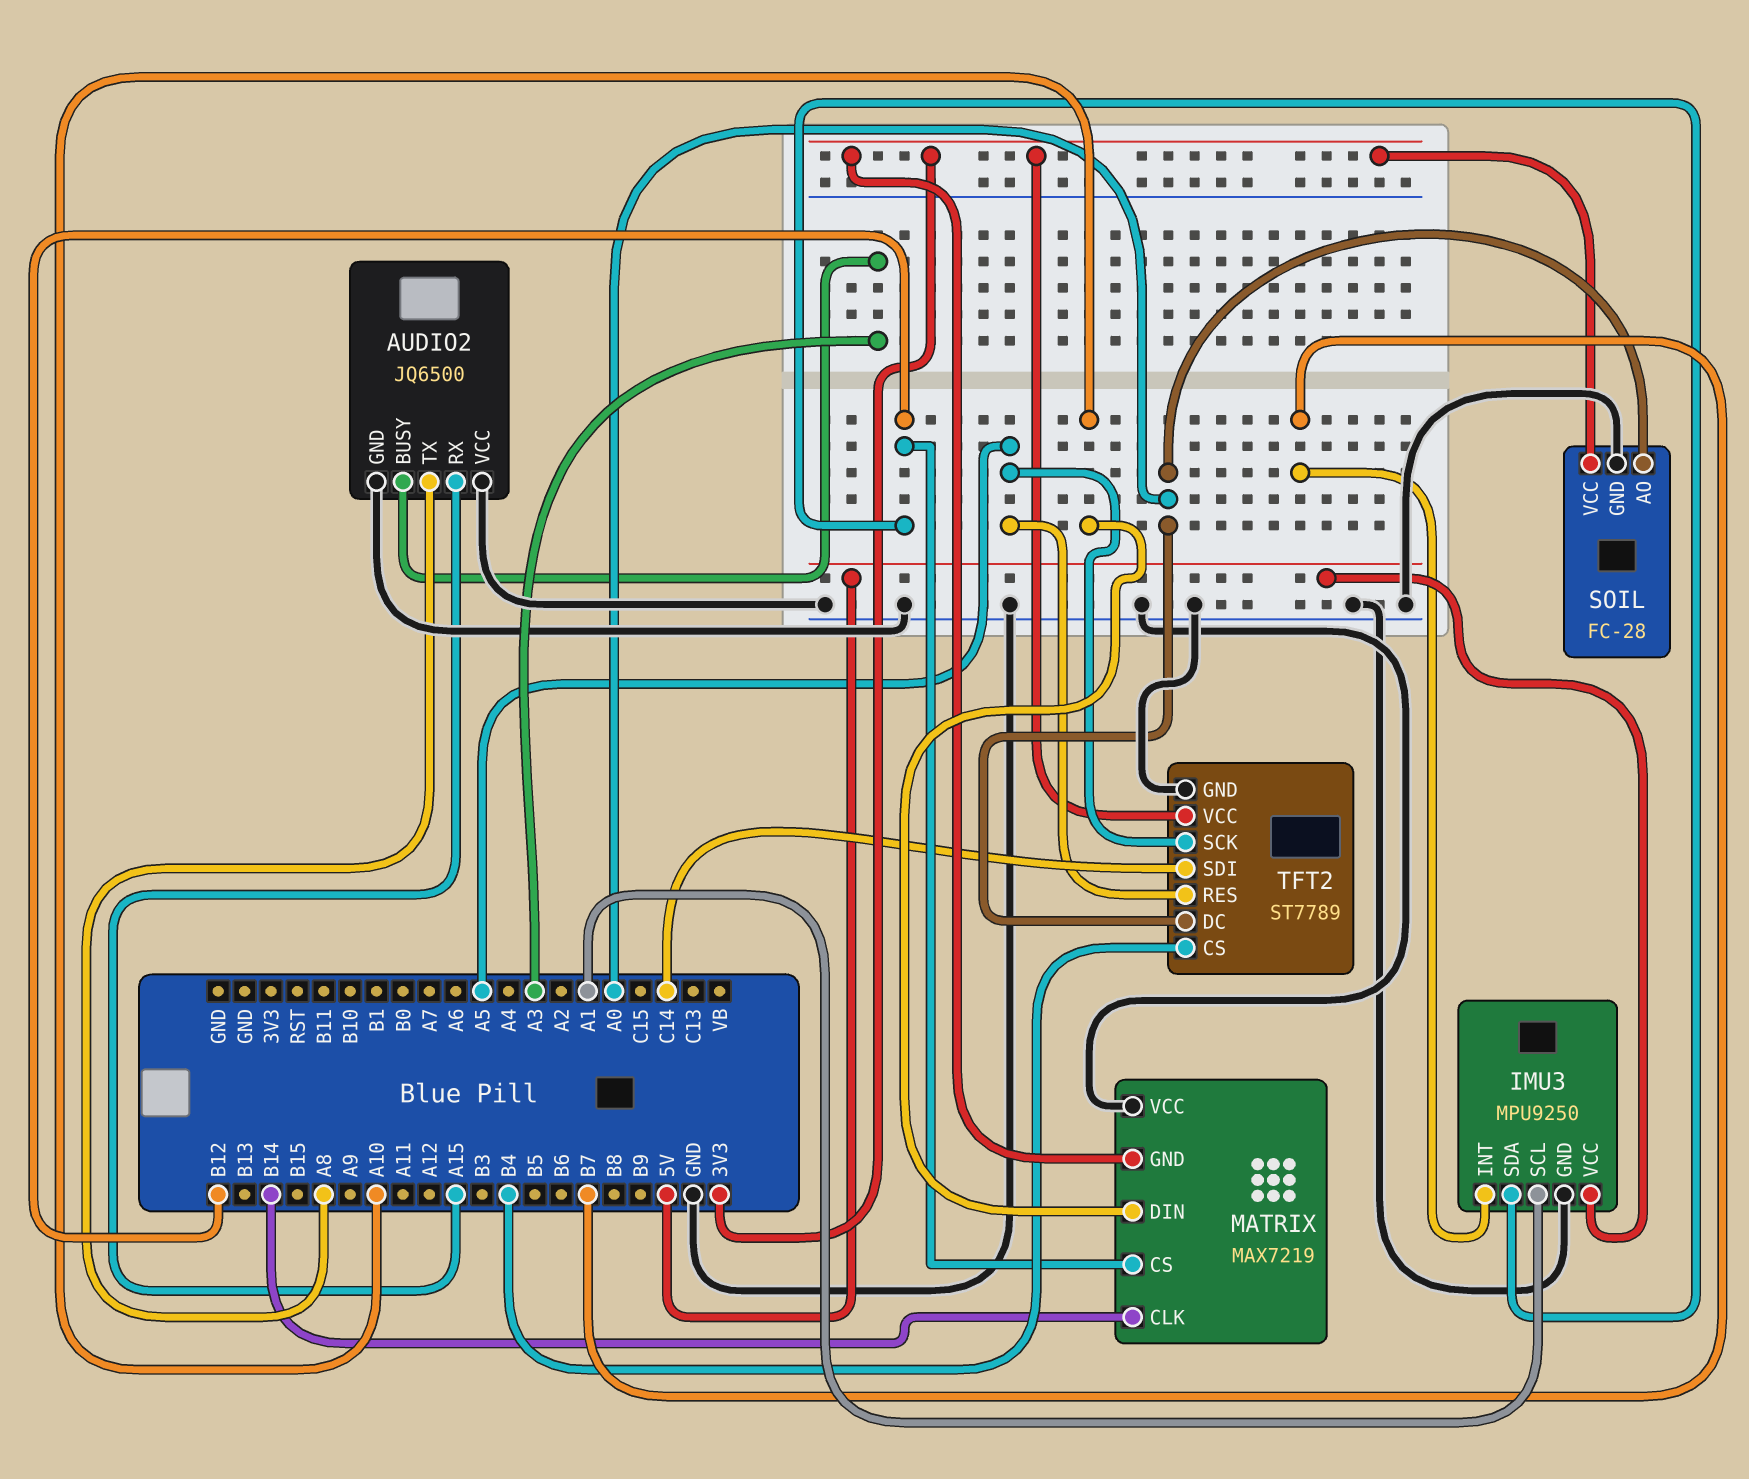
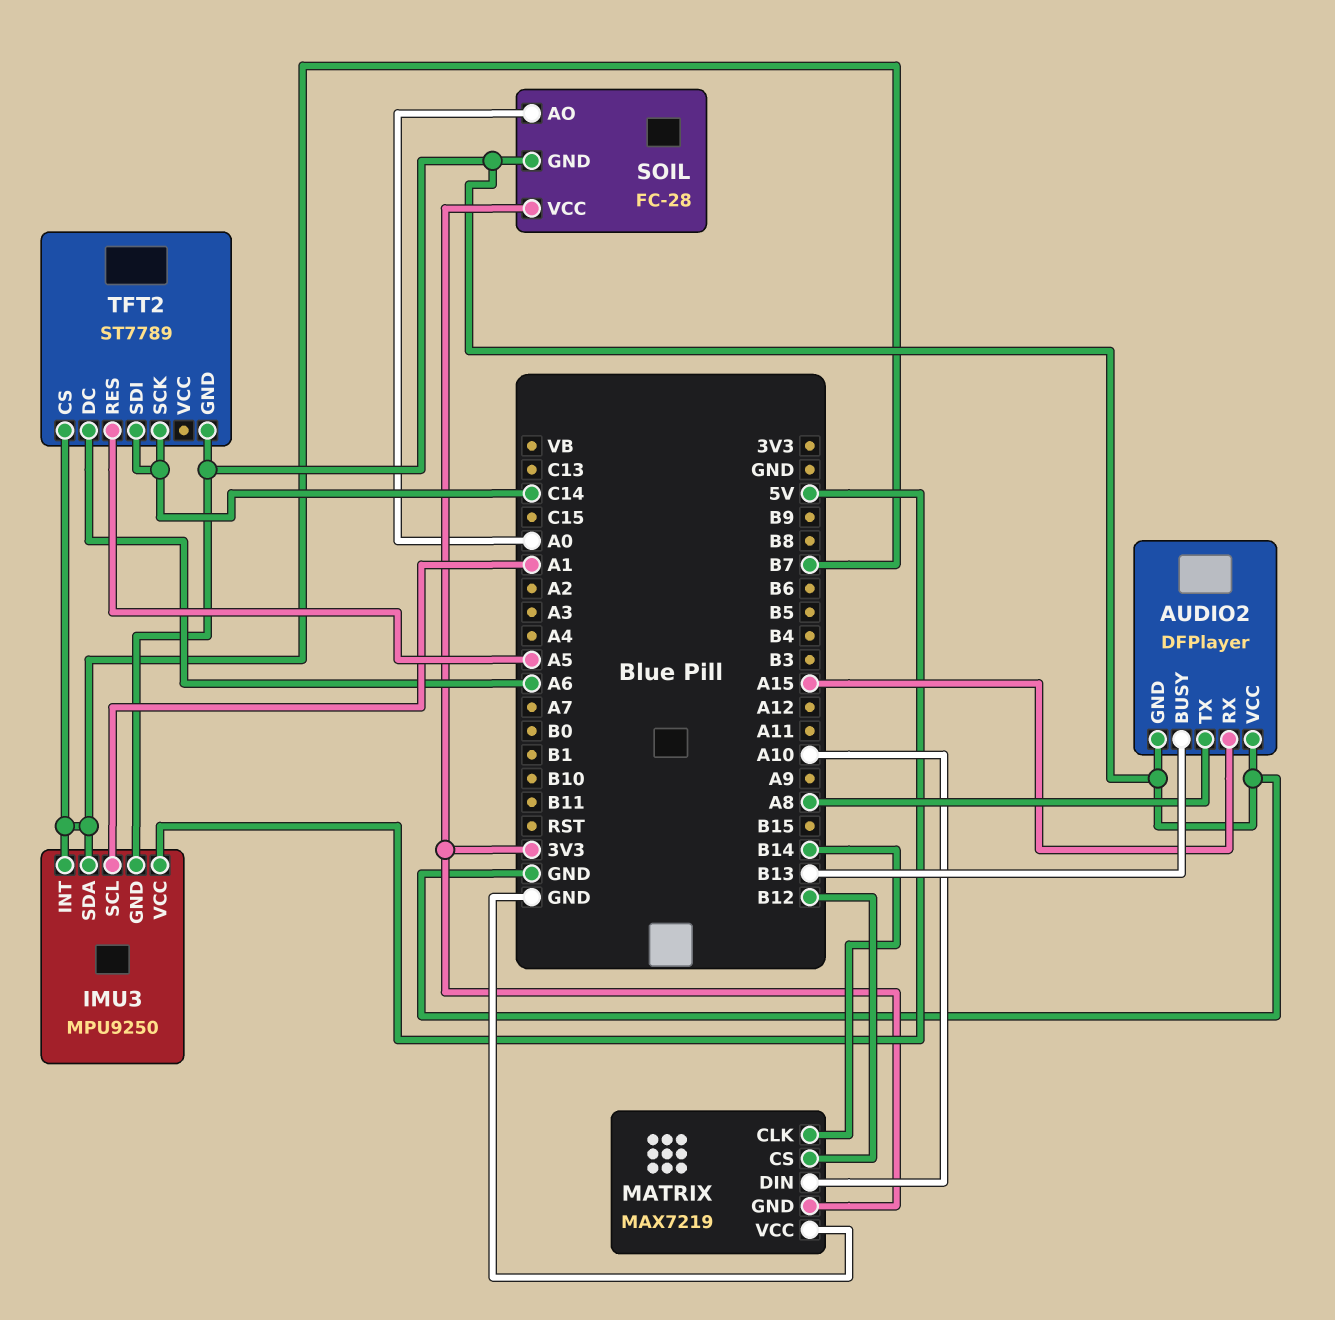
AUDIO2: JQ6500 -> DFPlayer
AUDIO2 pin BUSY: A3 -> B13
IMU3 pin SDA: B12 -> B7
TFT2 pin CS: B4 -> B7
TFT2 pin DC: A0 -> A6
TFT2 pin SCK: A5 -> C14
TFT2 pin VCC: 3V3 -> none

